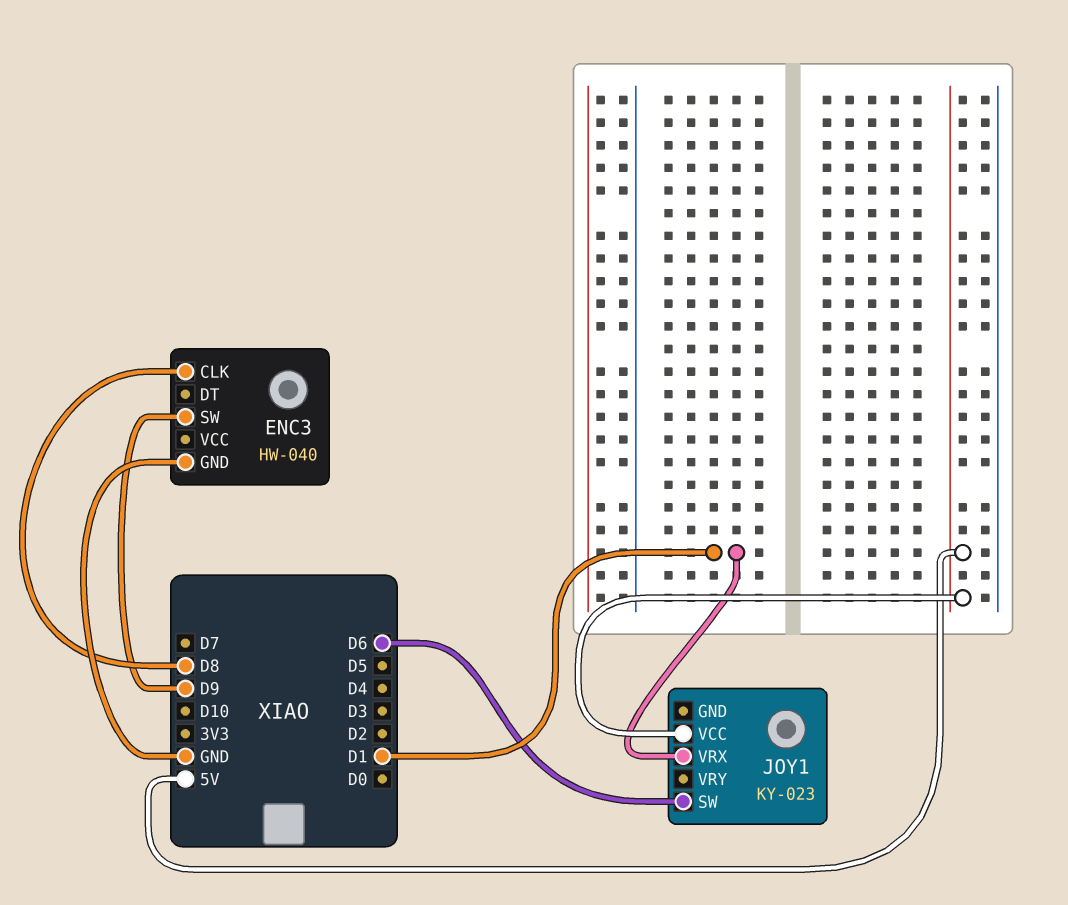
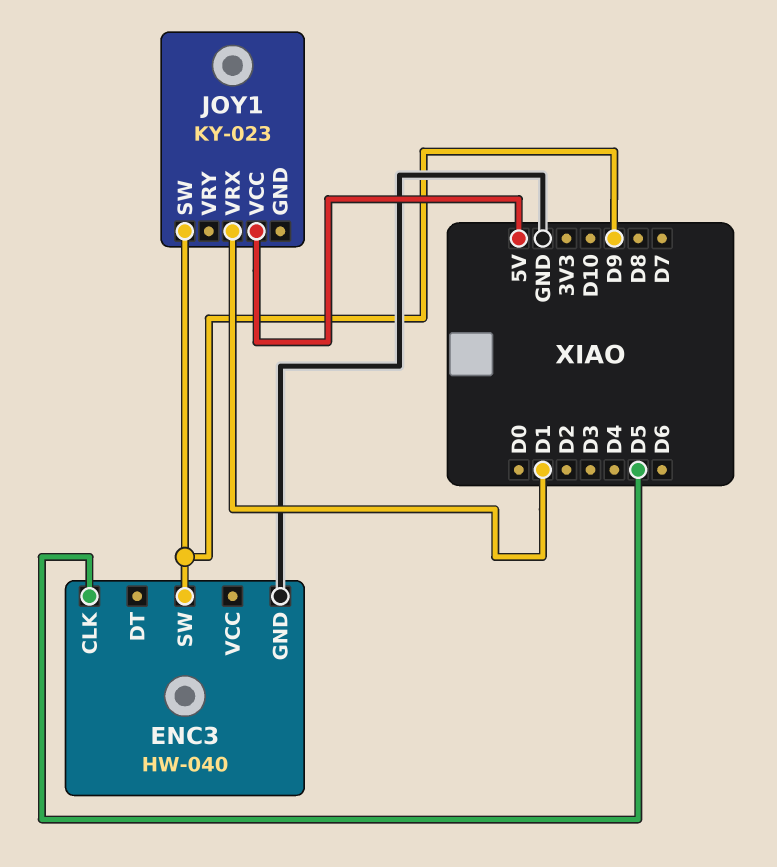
ENC3 pin CLK: D8 -> D5
JOY1 pin SW: D6 -> D9

